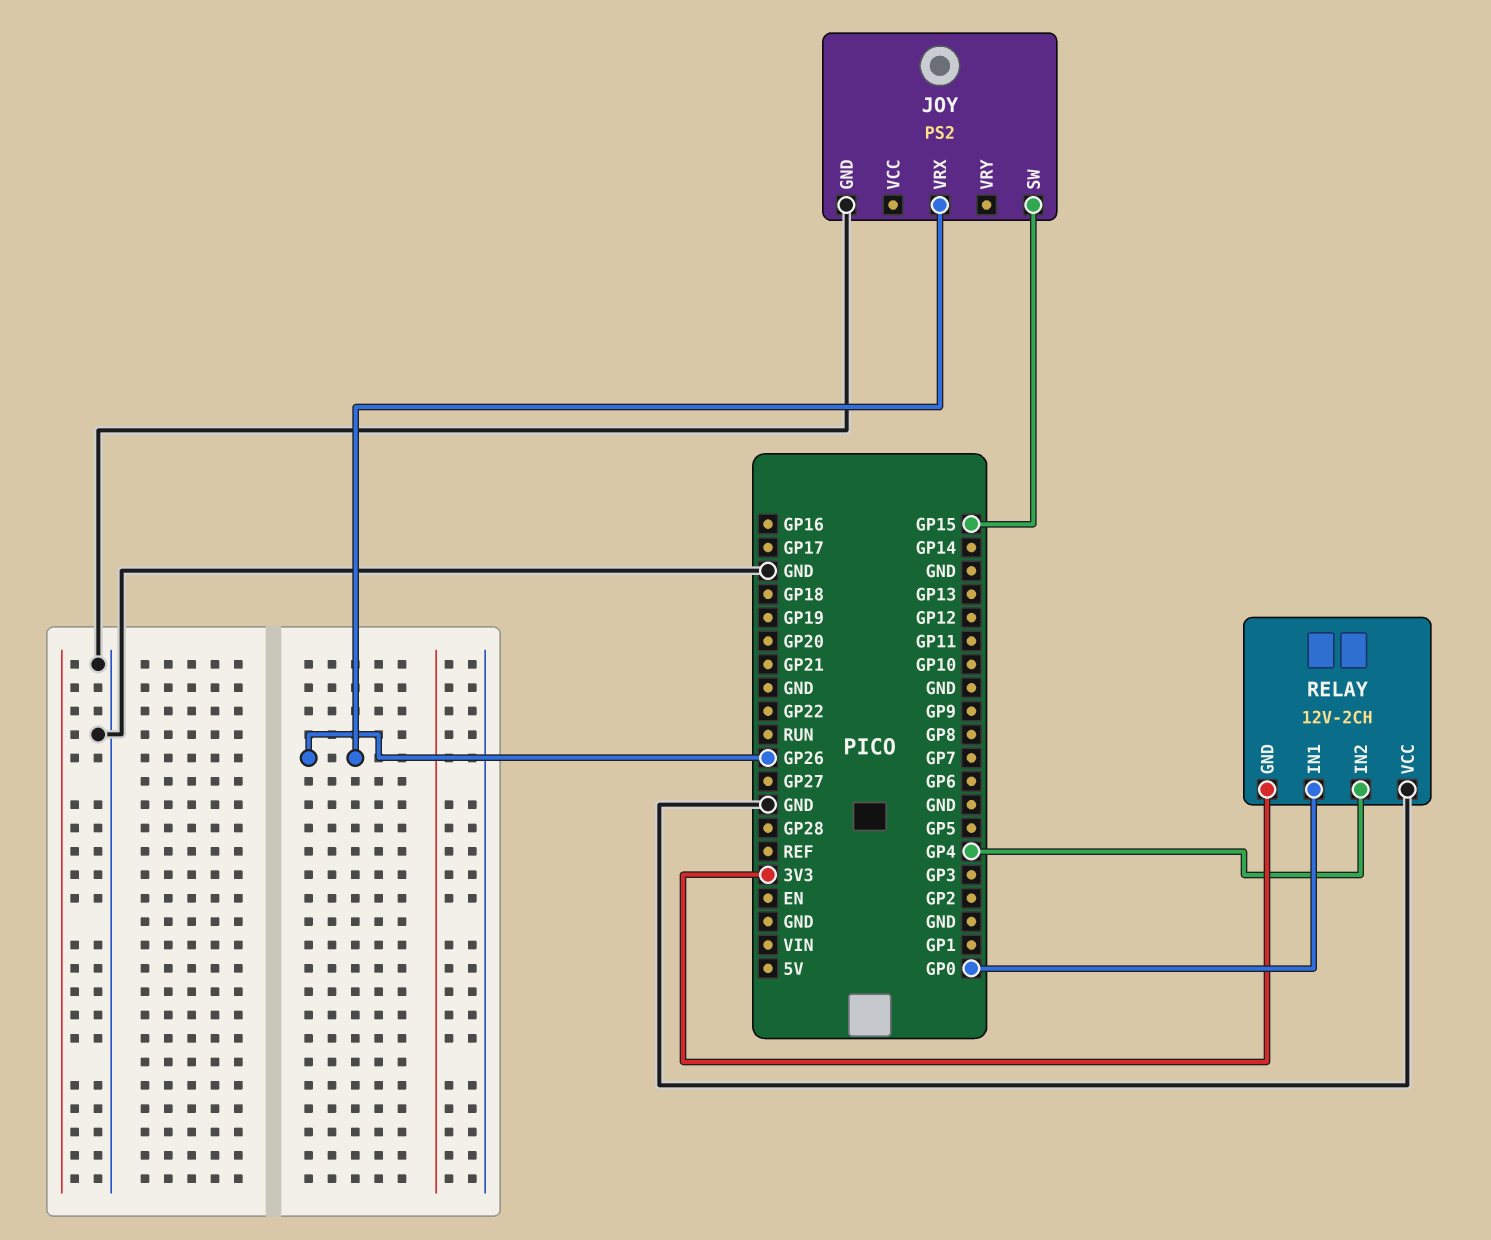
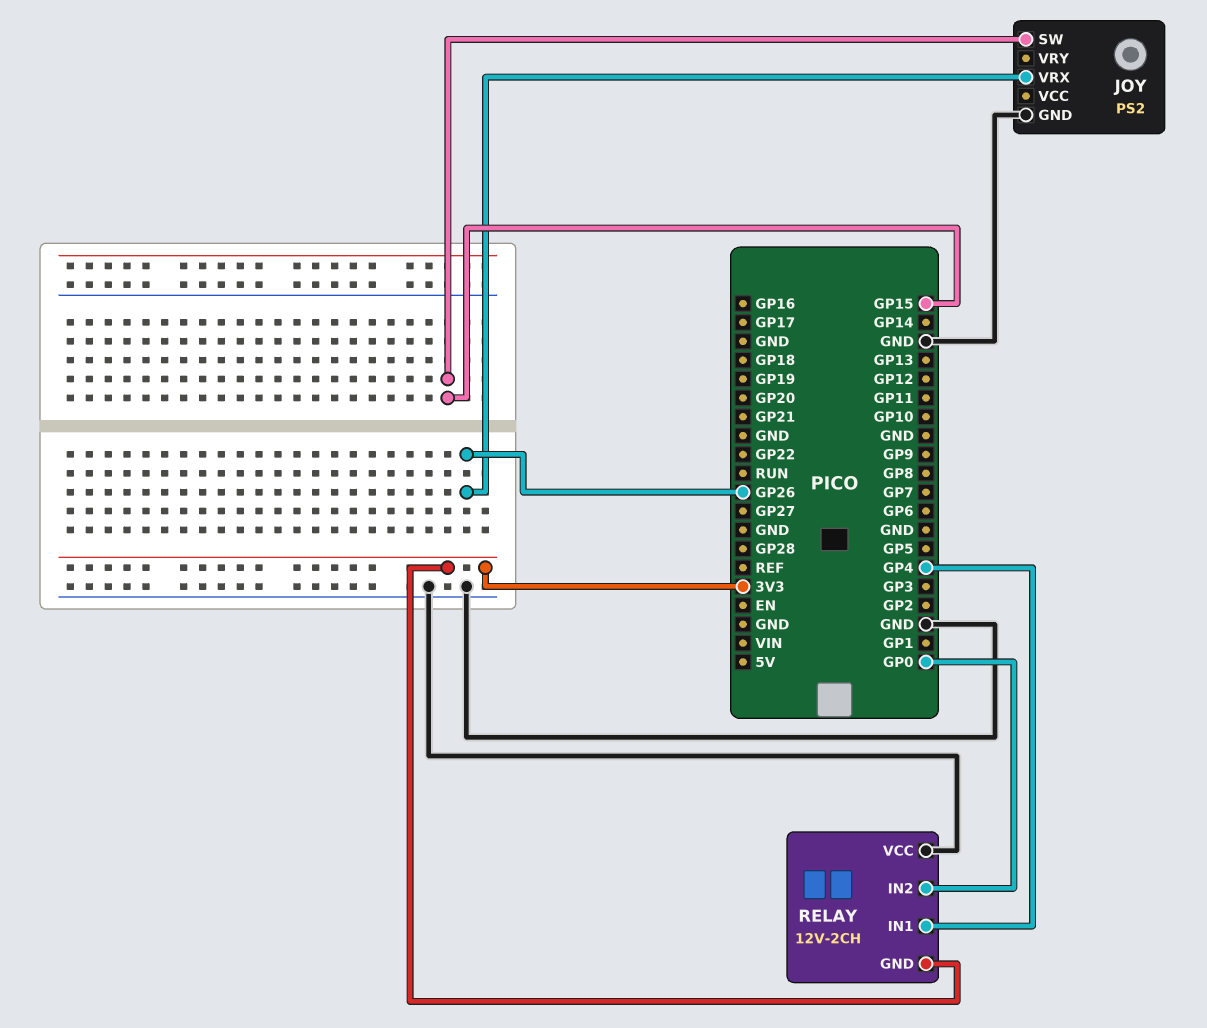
RELAY pin IN1: GP0 -> GP4
RELAY pin IN2: GP4 -> GP0

